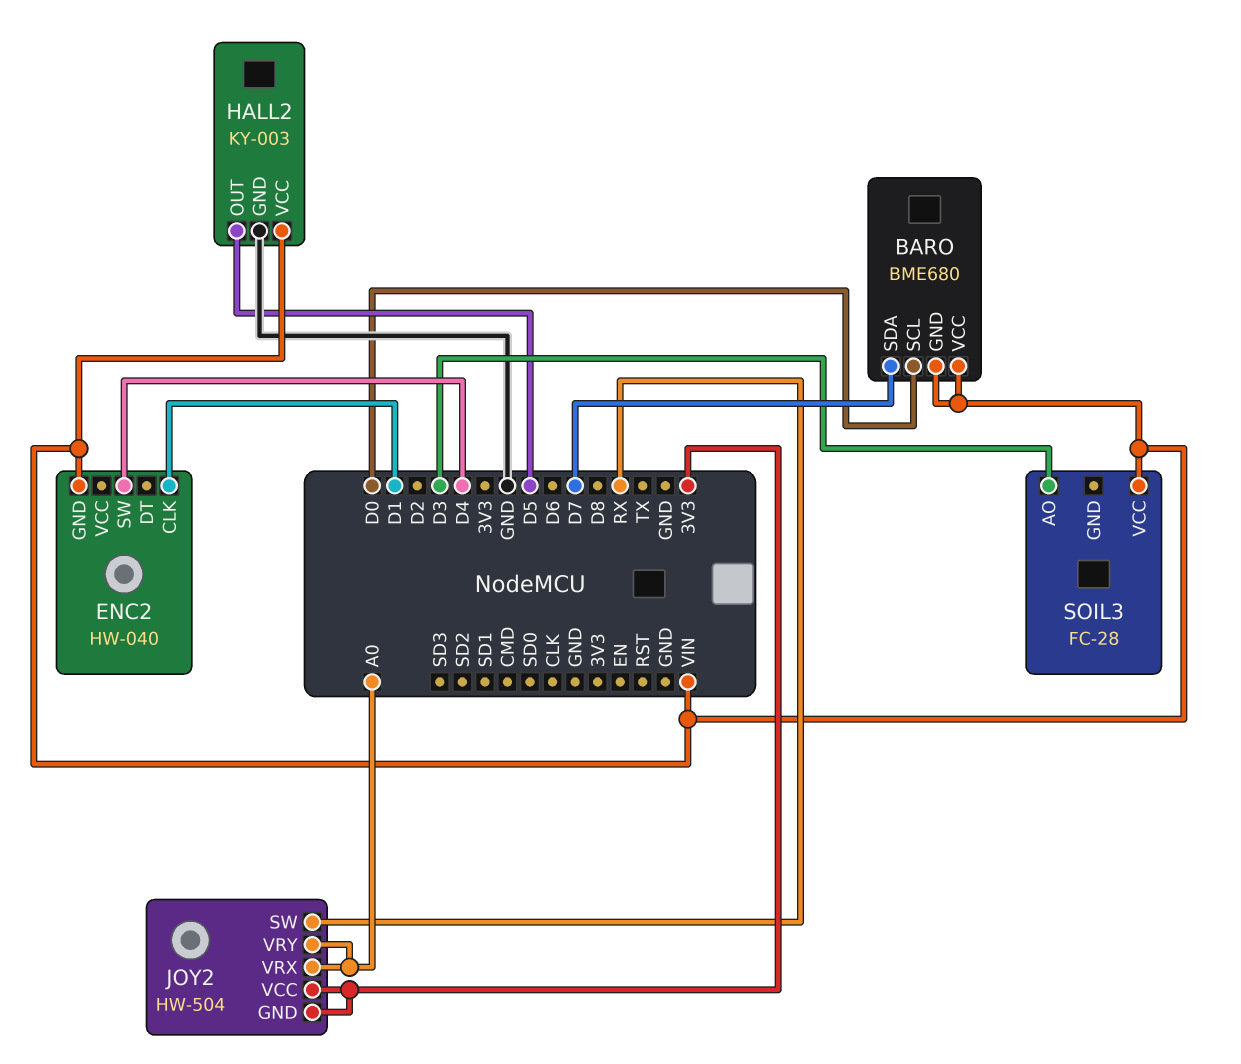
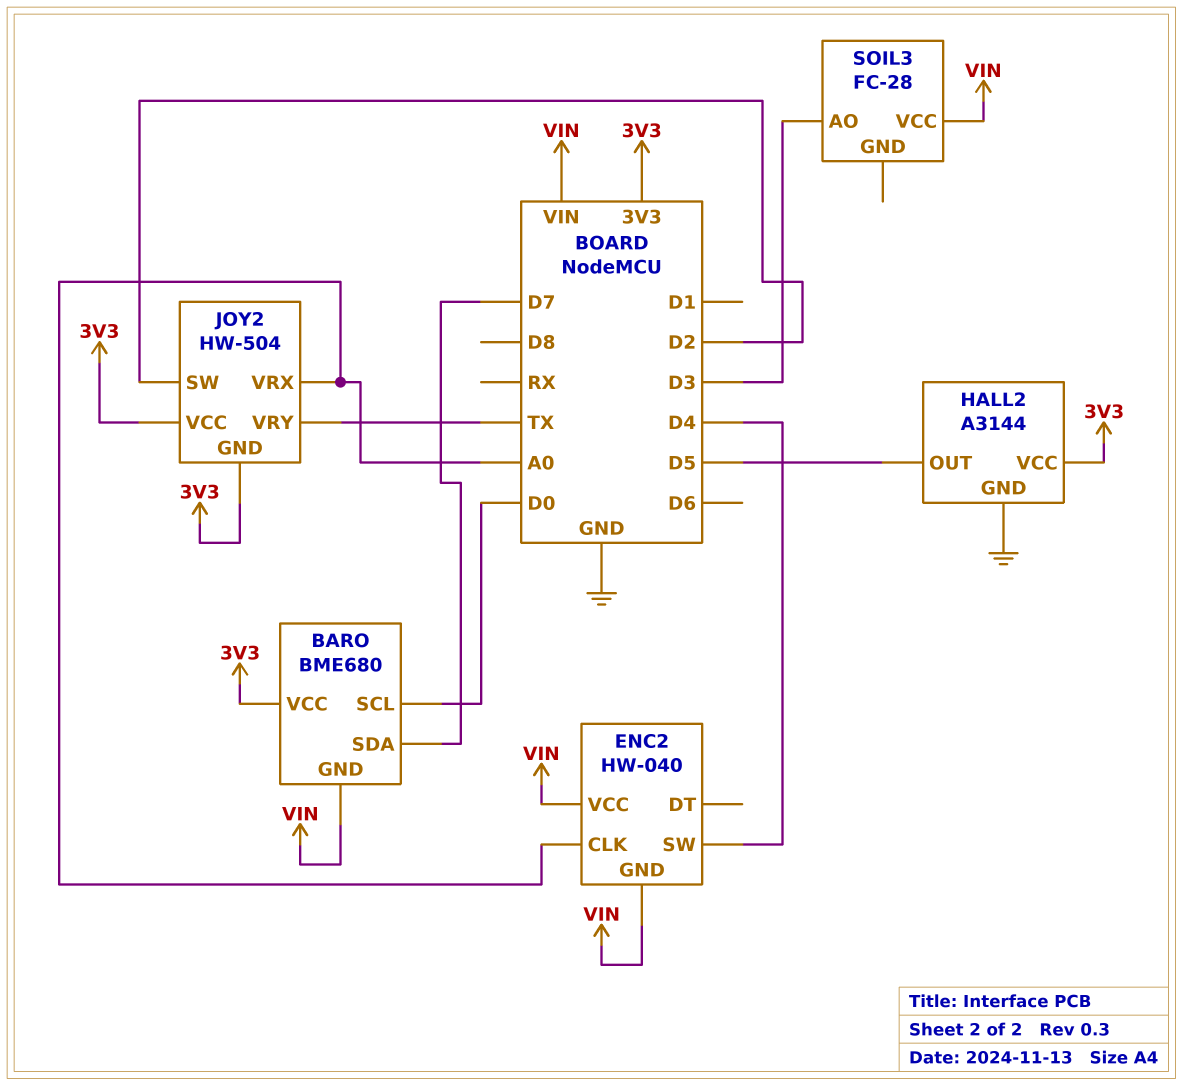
BARO pin VCC: VIN -> 3V3
ENC2 pin CLK: D1 -> A0
ENC2 pin VCC: none -> VIN
HALL2: KY-003 -> A3144
HALL2 pin VCC: VIN -> 3V3
JOY2 pin SW: RX -> D2
JOY2 pin VRY: A0 -> TX

